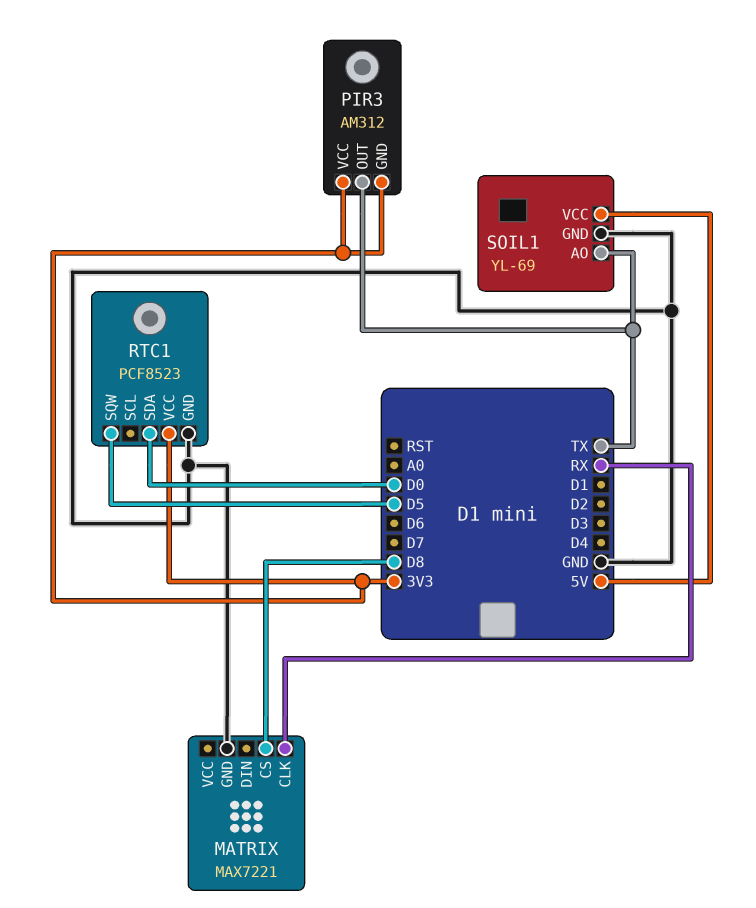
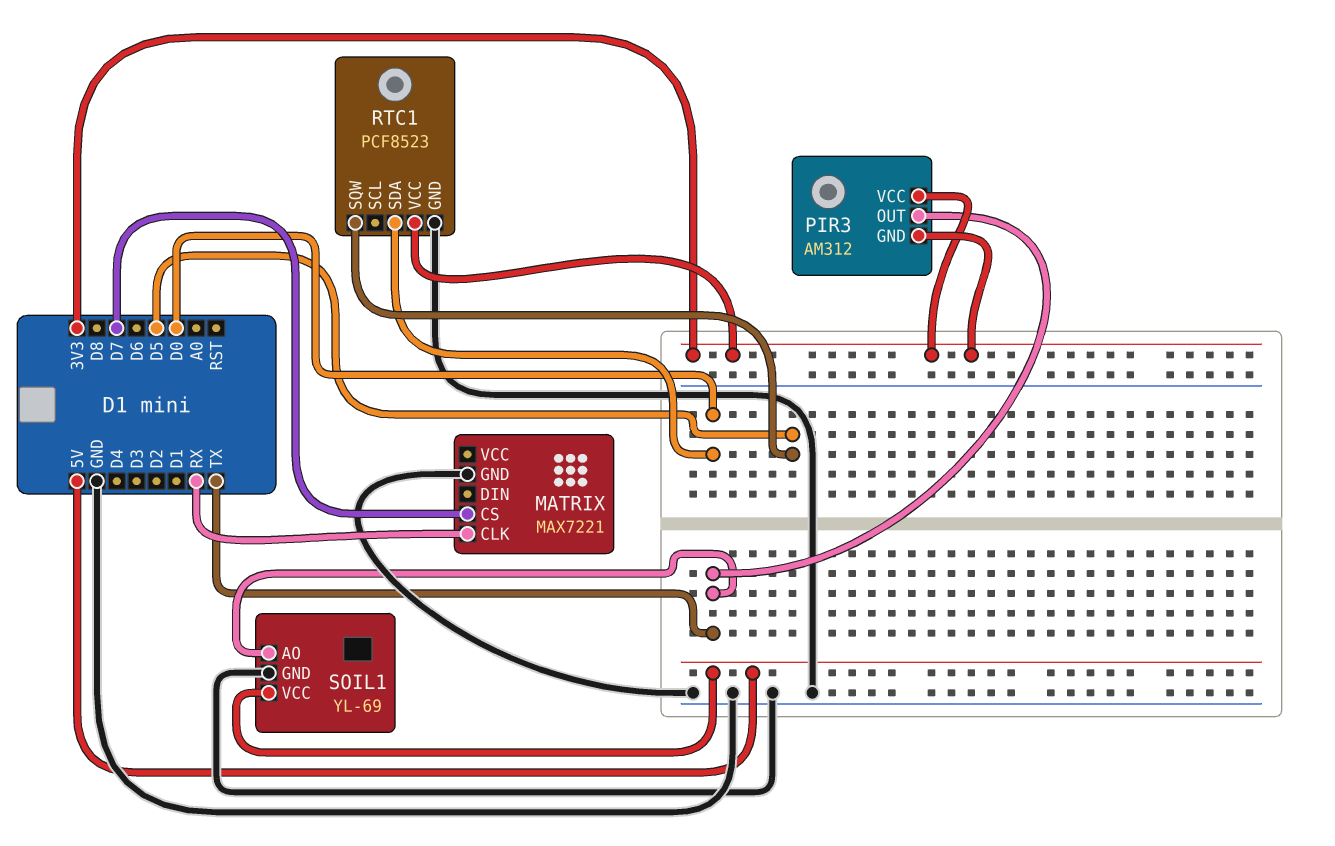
MATRIX pin CS: D8 -> D7

